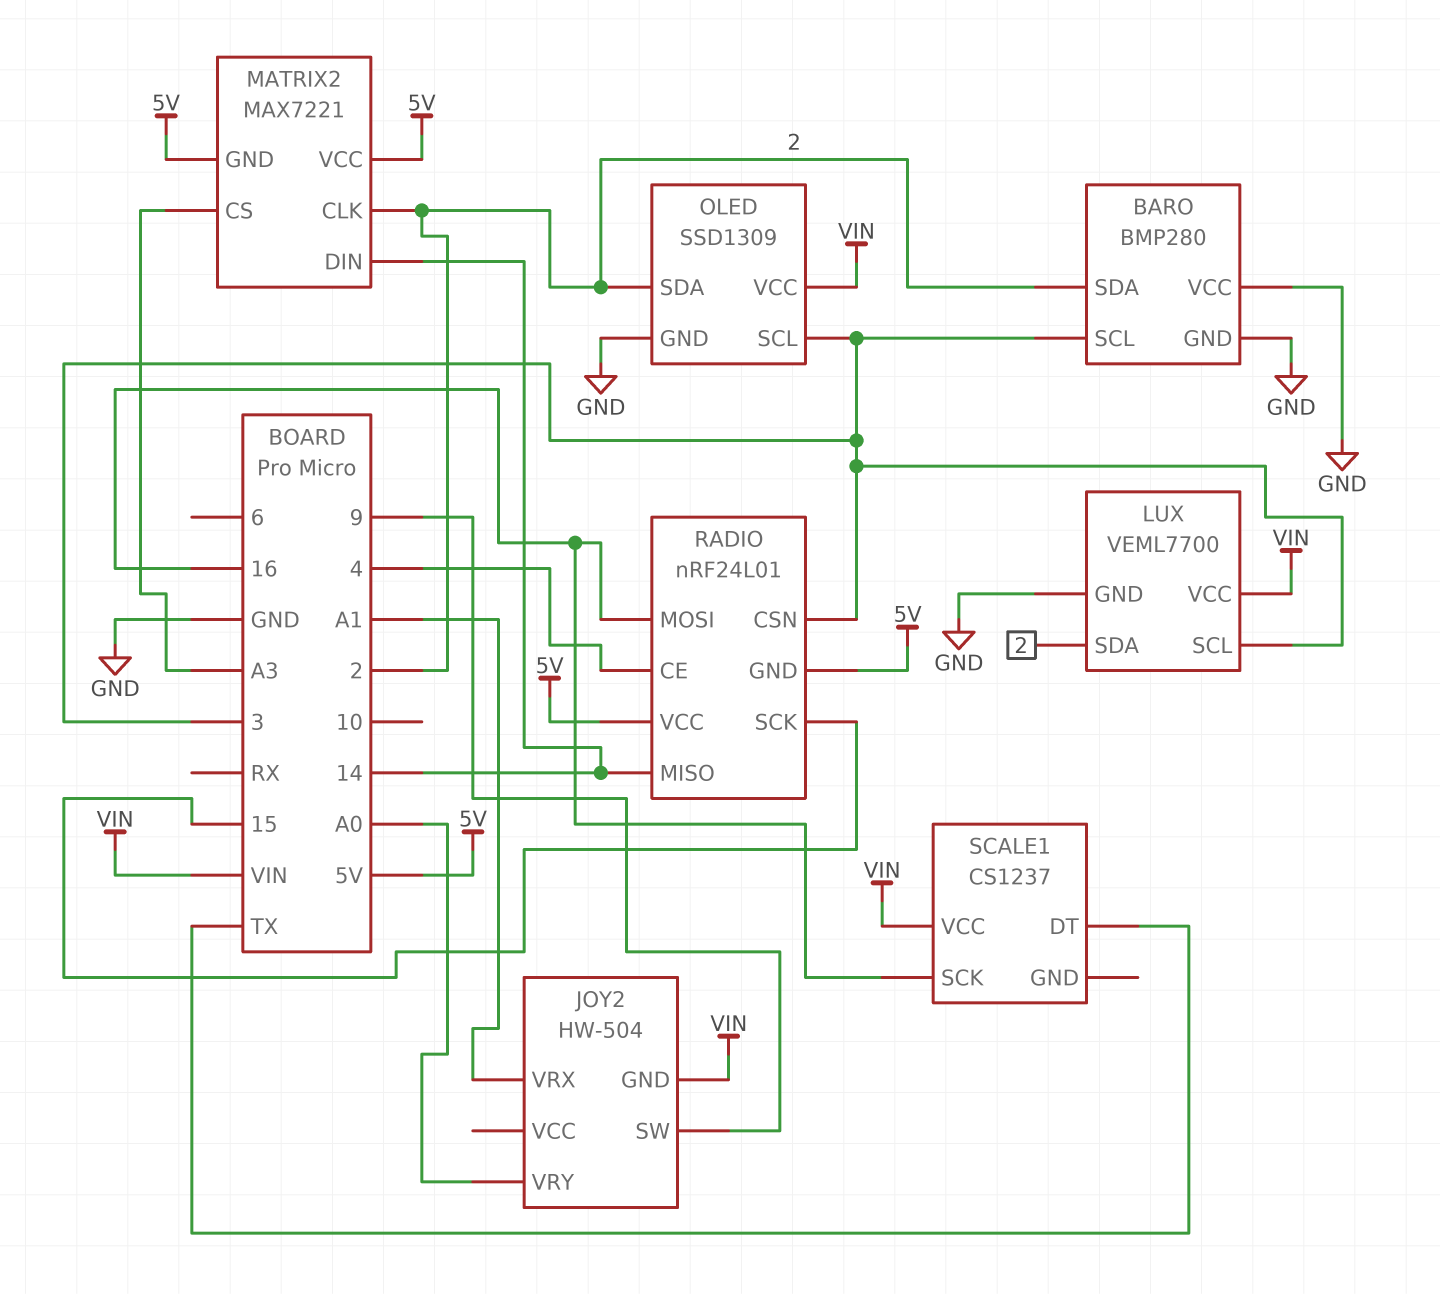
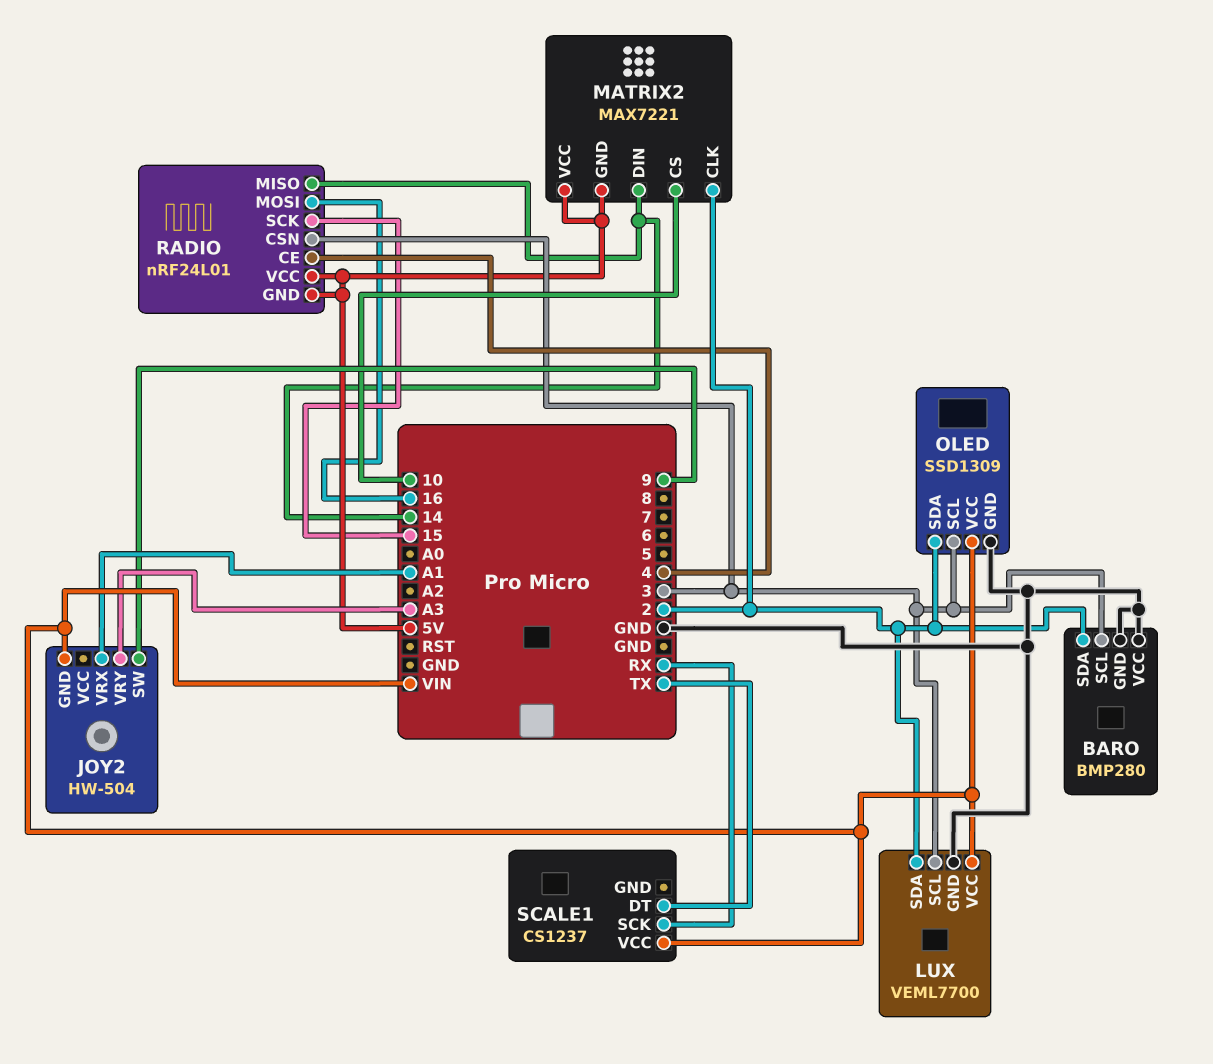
JOY2 pin VRY: A0 -> A3
MATRIX2 pin CS: A3 -> 10
SCALE1 pin SCK: 16 -> RX

